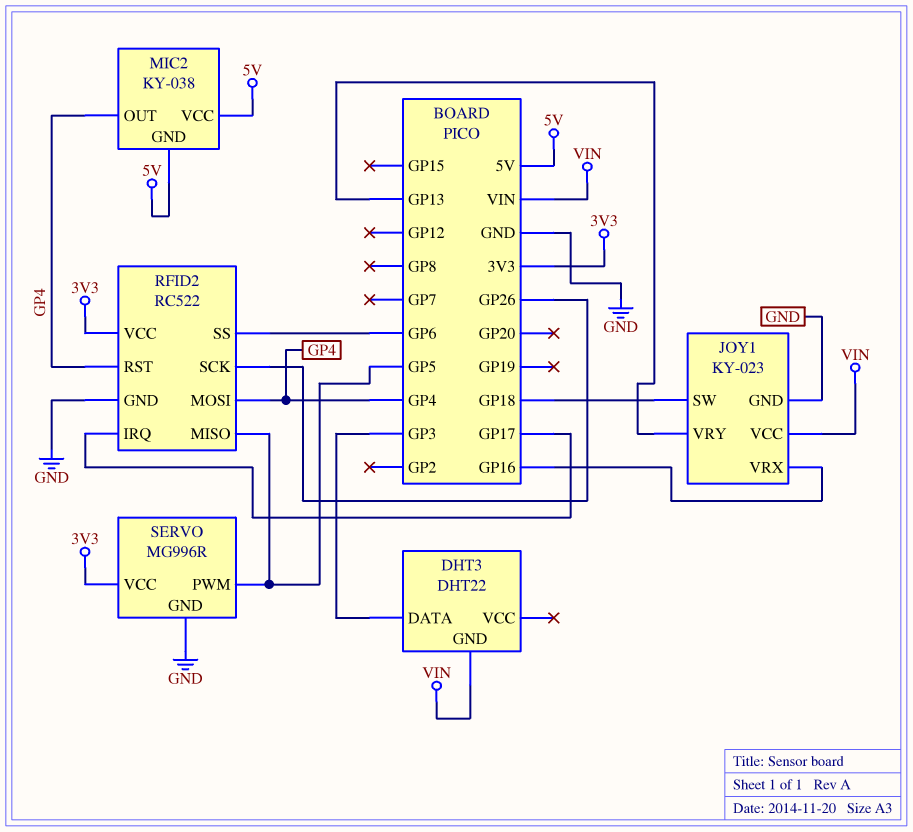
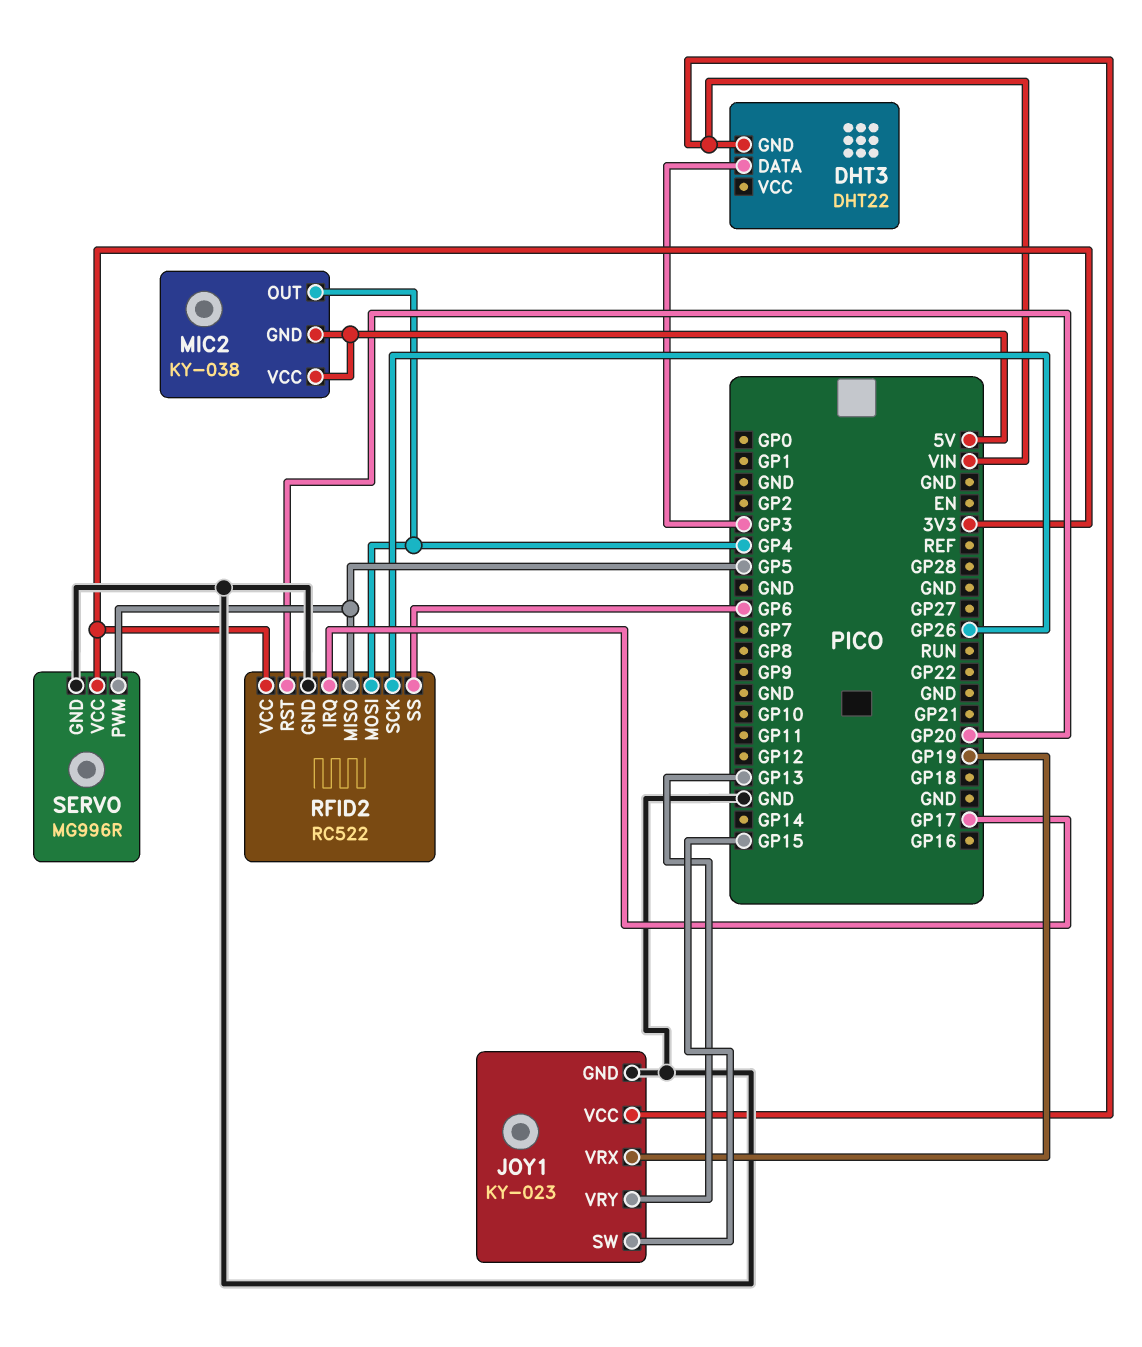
JOY1 pin SW: GP18 -> GP15
JOY1 pin VRX: GP16 -> GP19
RFID2 pin RST: GP4 -> GP20

